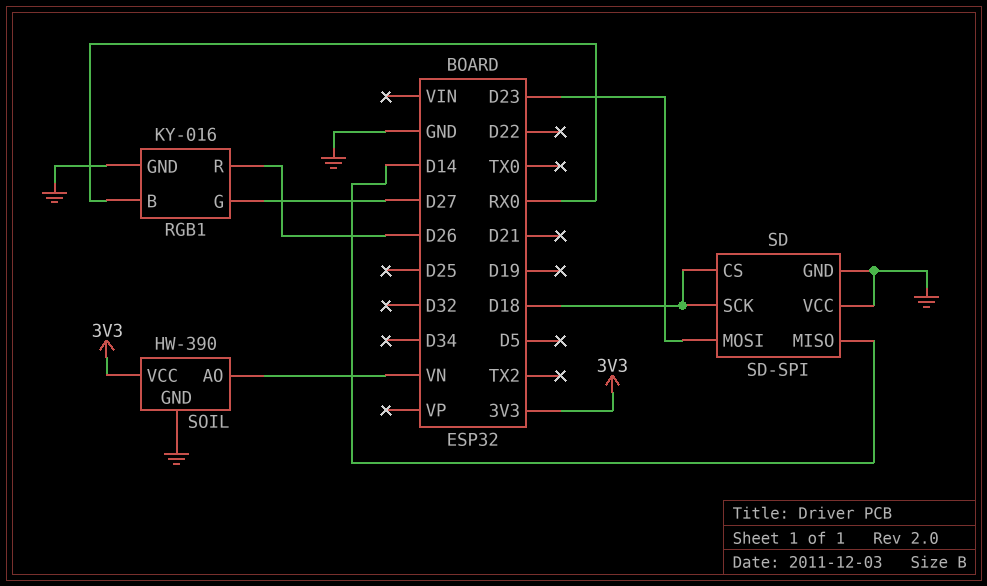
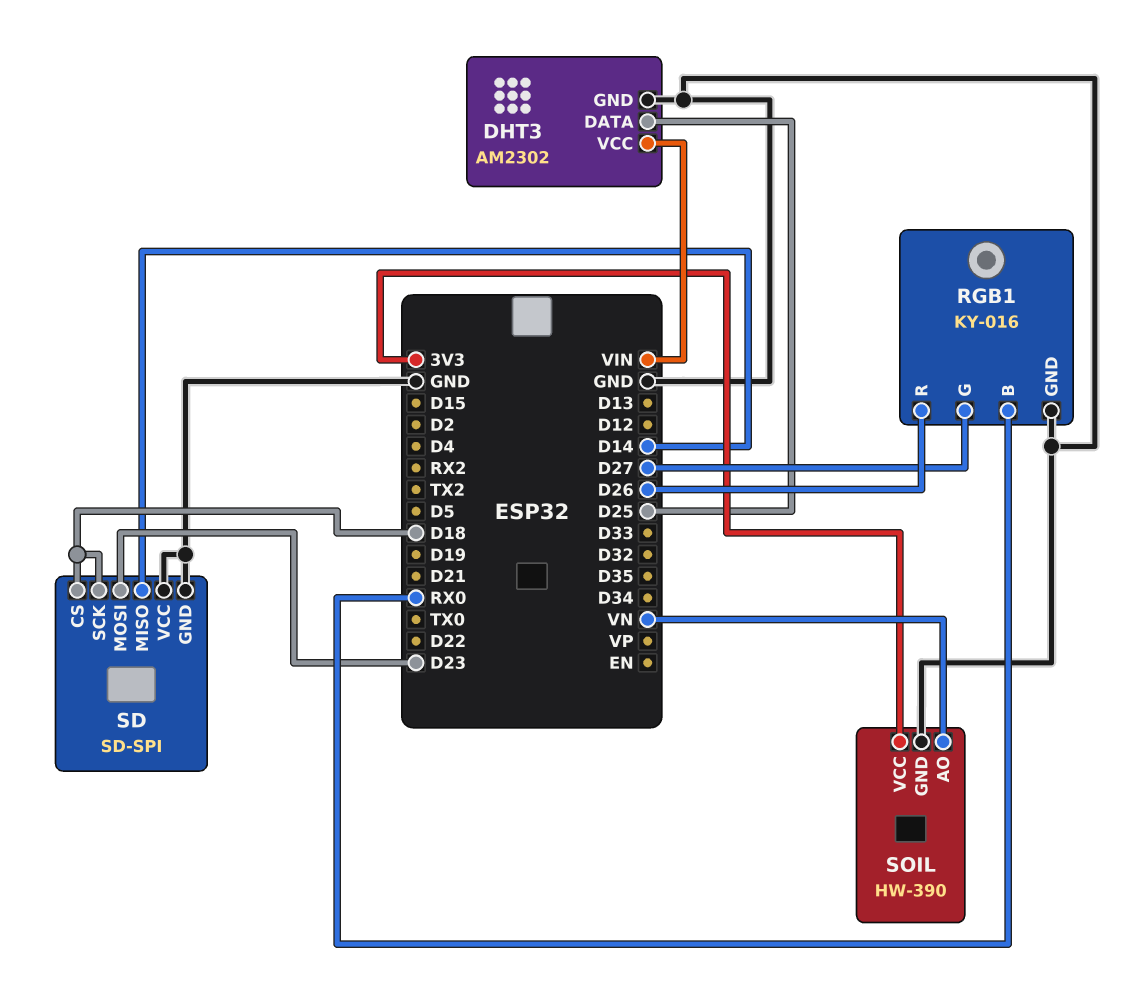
DHT3: none -> AM2302
DHT3 pin DATA: none -> D25
DHT3 pin GND: none -> GND
DHT3 pin VCC: none -> VIN

